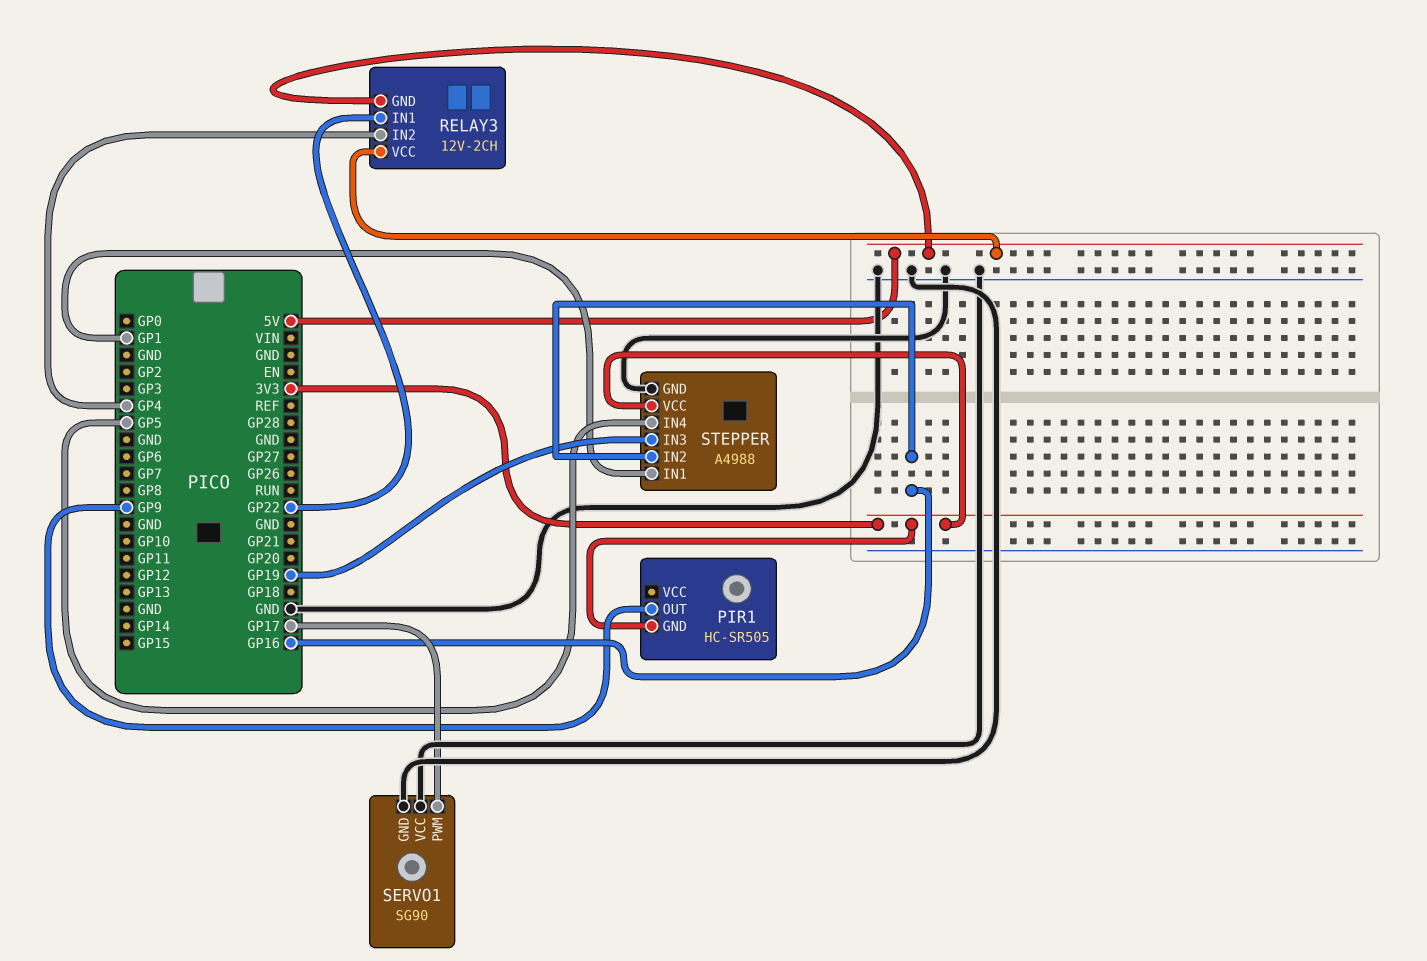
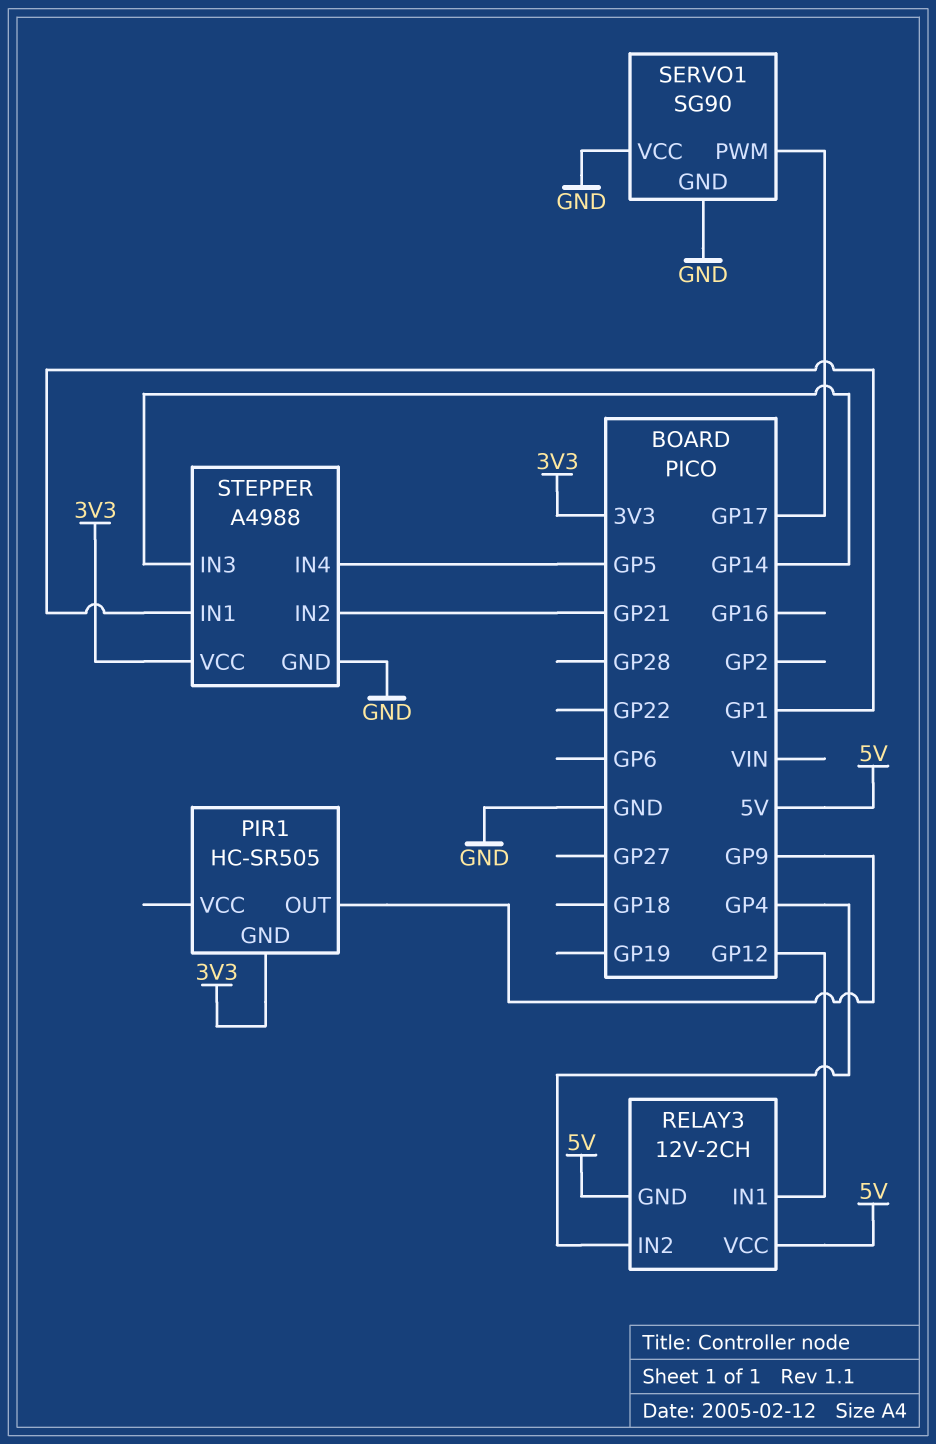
RELAY3 pin IN1: GP22 -> GP12
STEPPER pin IN2: GP16 -> GP21
STEPPER pin IN3: GP19 -> GP14

